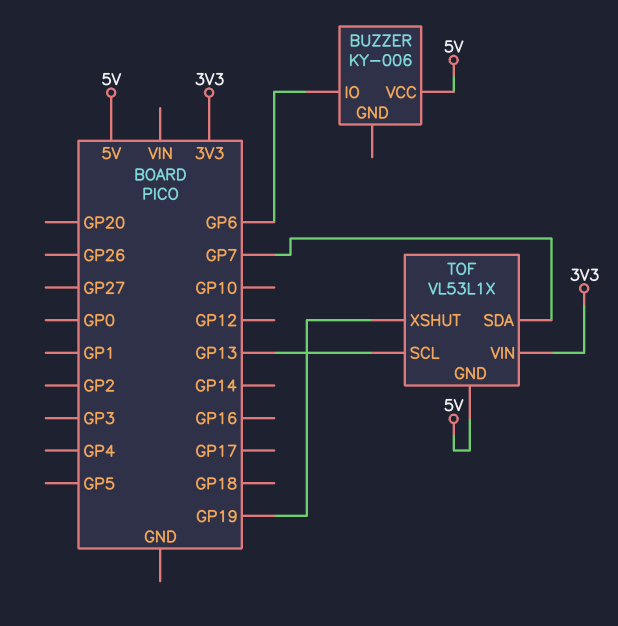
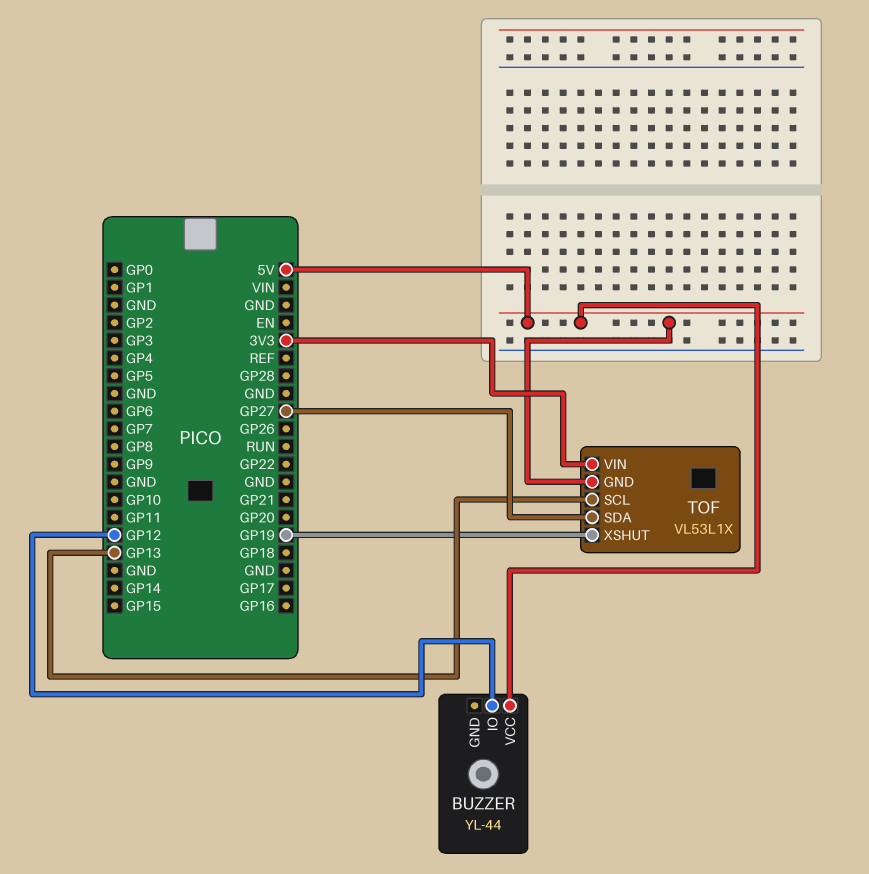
BUZZER: KY-006 -> YL-44
BUZZER pin IO: GP6 -> GP12
TOF pin SDA: GP7 -> GP27

